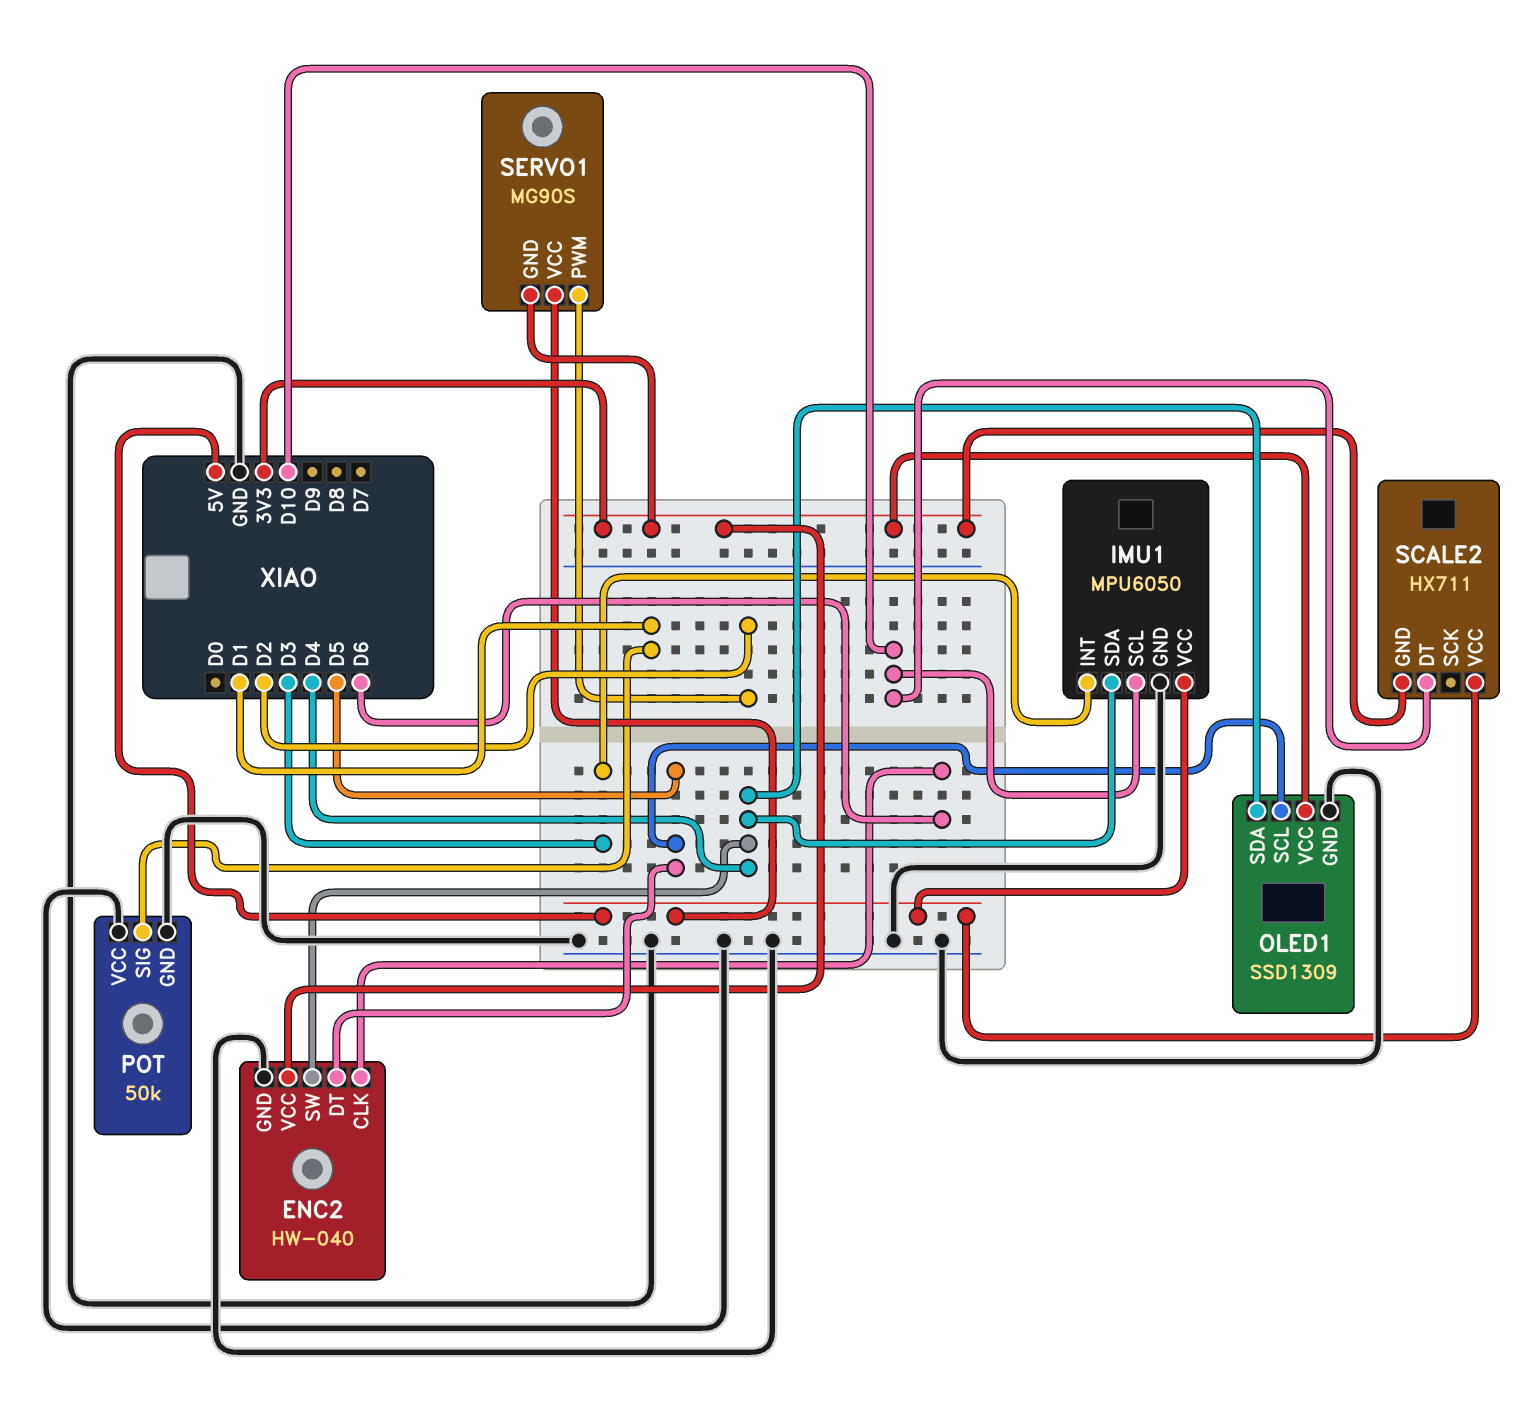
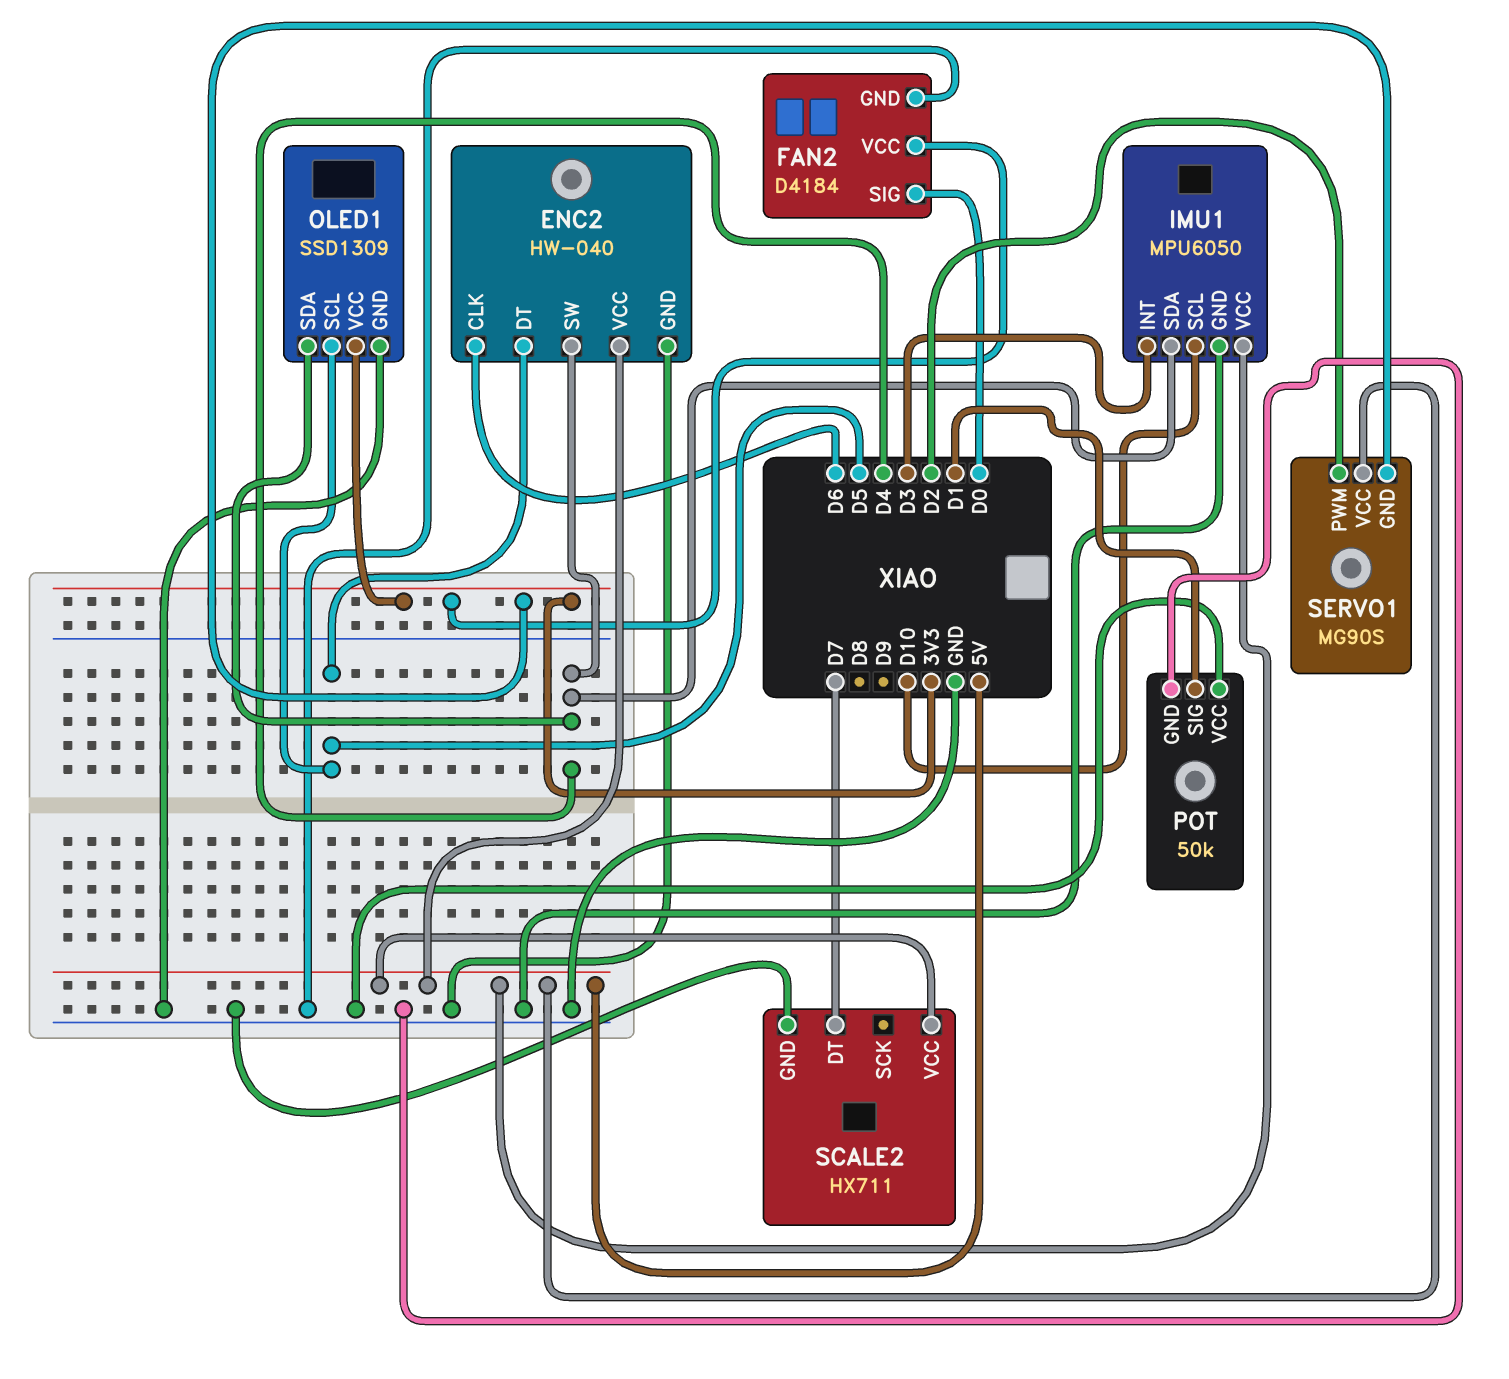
ENC2 pin VCC: 3V3 -> 5V
FAN2: none -> D4184
FAN2 pin GND: none -> GND
FAN2 pin SIG: none -> D0
FAN2 pin VCC: none -> 3V3
SCALE2 pin DT: D10 -> D7
SCALE2 pin GND: 3V3 -> GND

